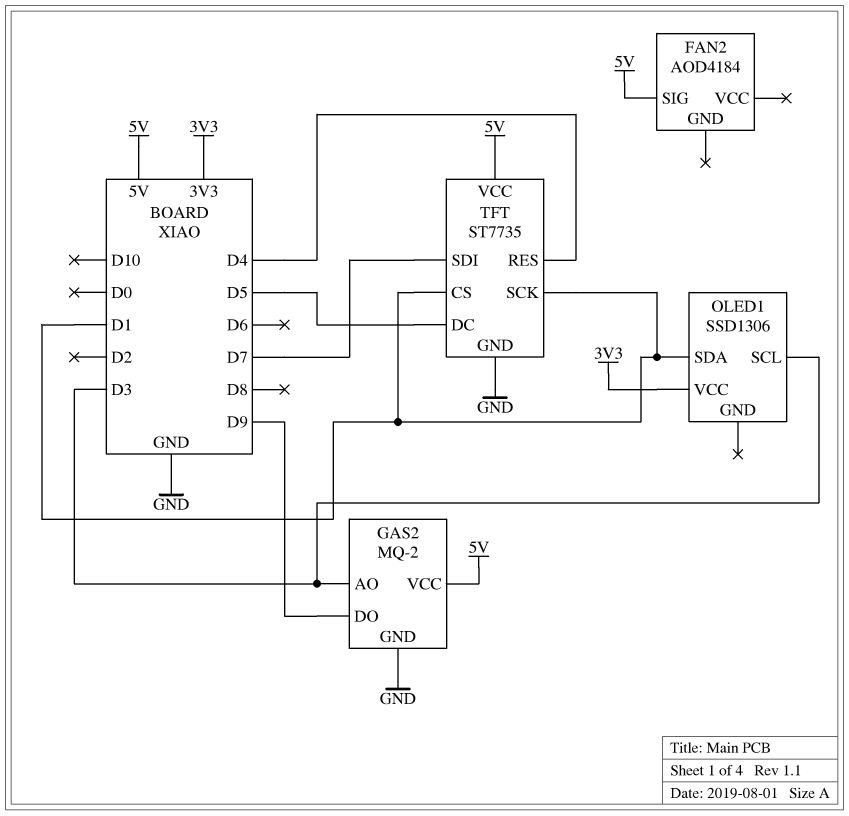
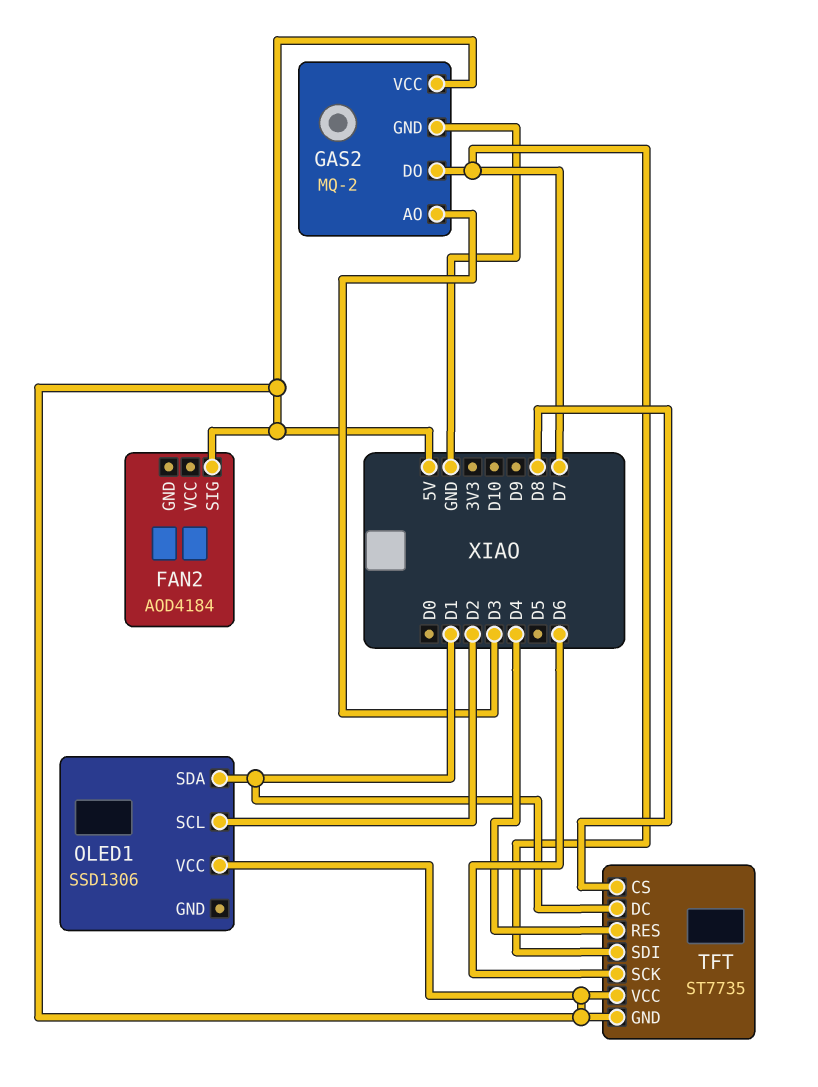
GAS2 pin DO: D9 -> D7
OLED1 pin SCL: D3 -> D2
OLED1 pin VCC: 3V3 -> 5V
TFT pin CS: D1 -> D8
TFT pin DC: D5 -> D1
TFT pin GND: GND -> 5V
TFT pin SCK: D1 -> D6

